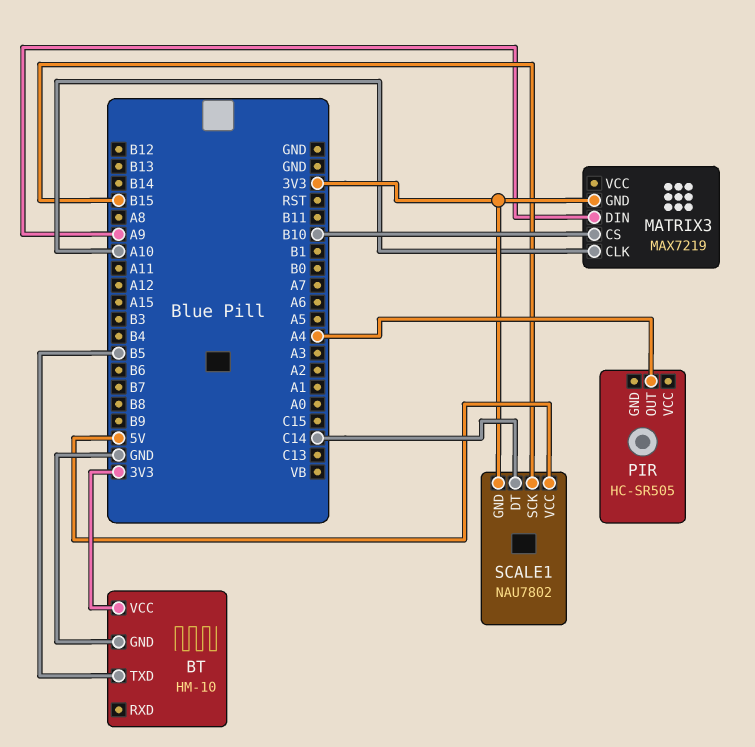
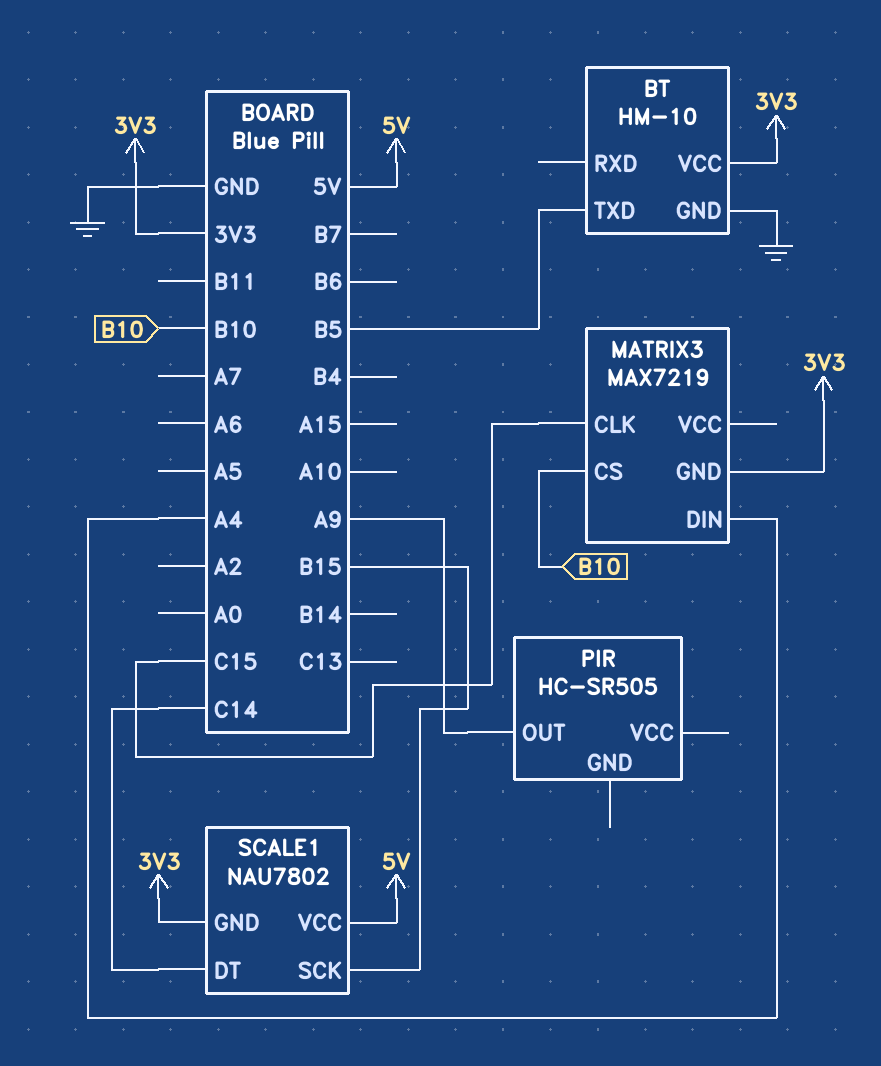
MATRIX3 pin CLK: A10 -> C15
MATRIX3 pin DIN: A9 -> A4
PIR pin OUT: A4 -> A9

